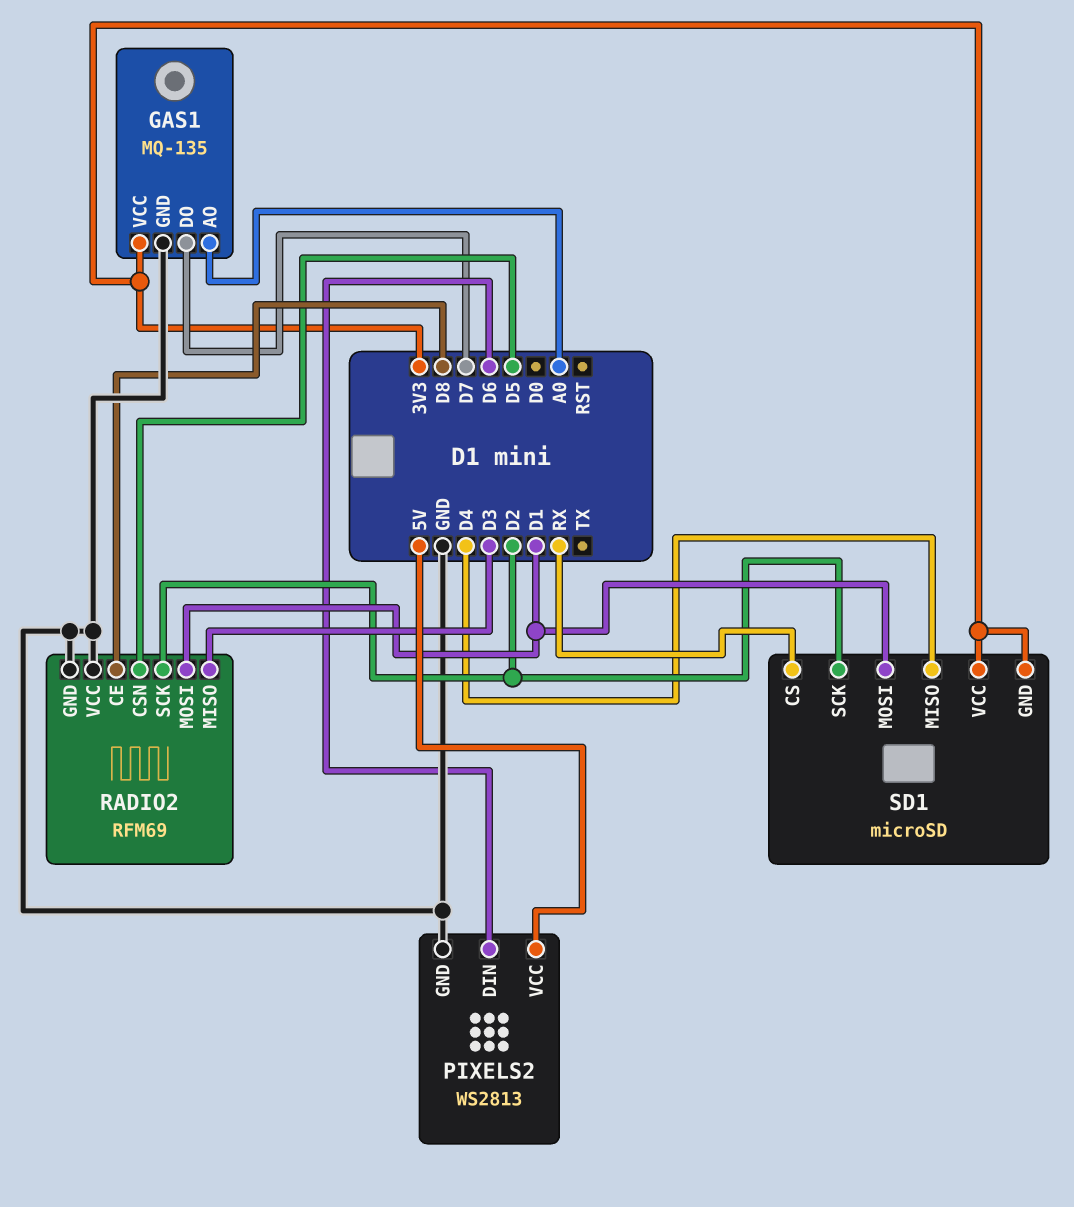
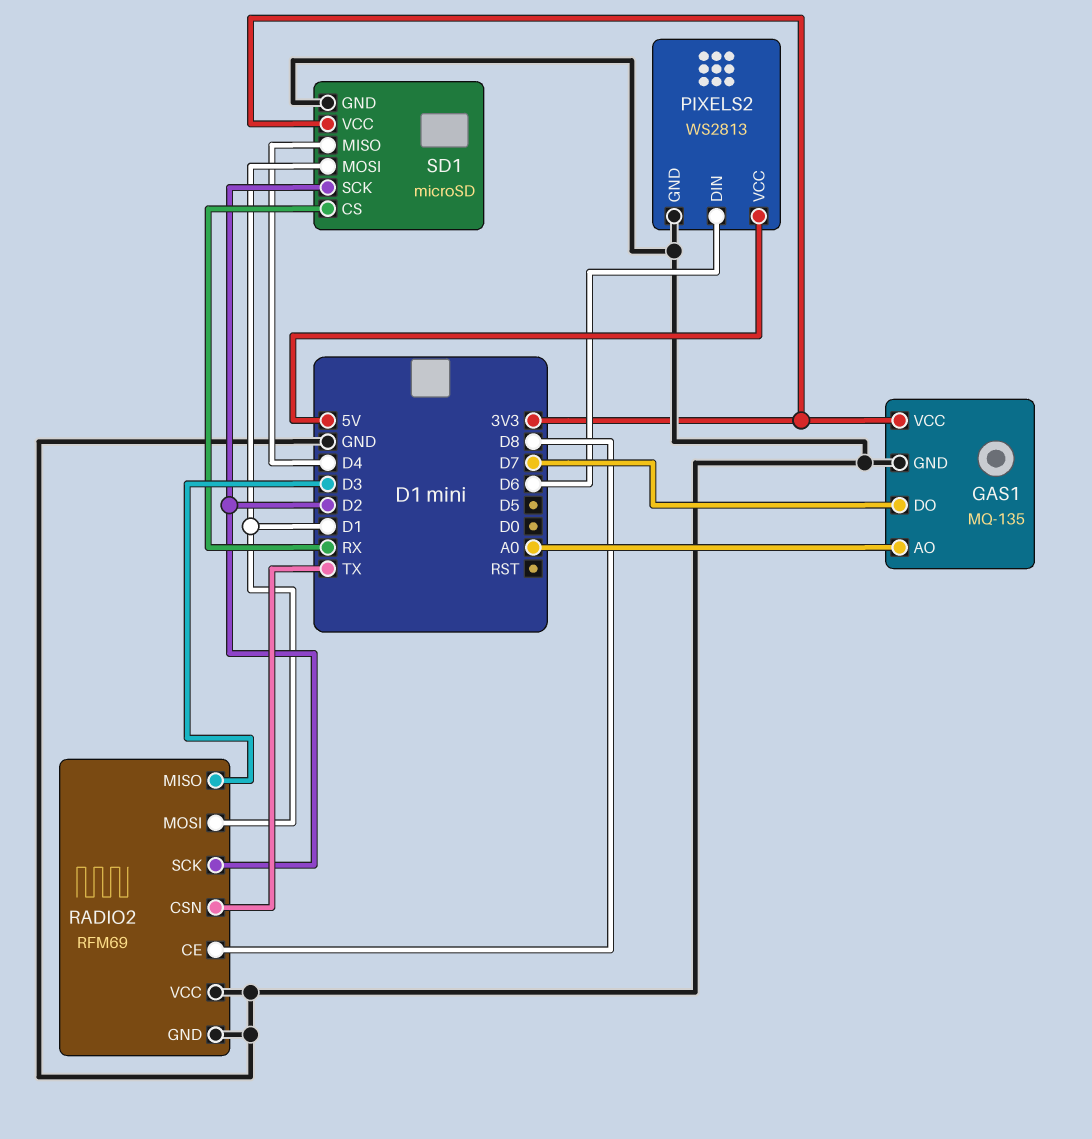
RADIO2 pin CSN: D5 -> TX
SD1 pin GND: 3V3 -> GND

